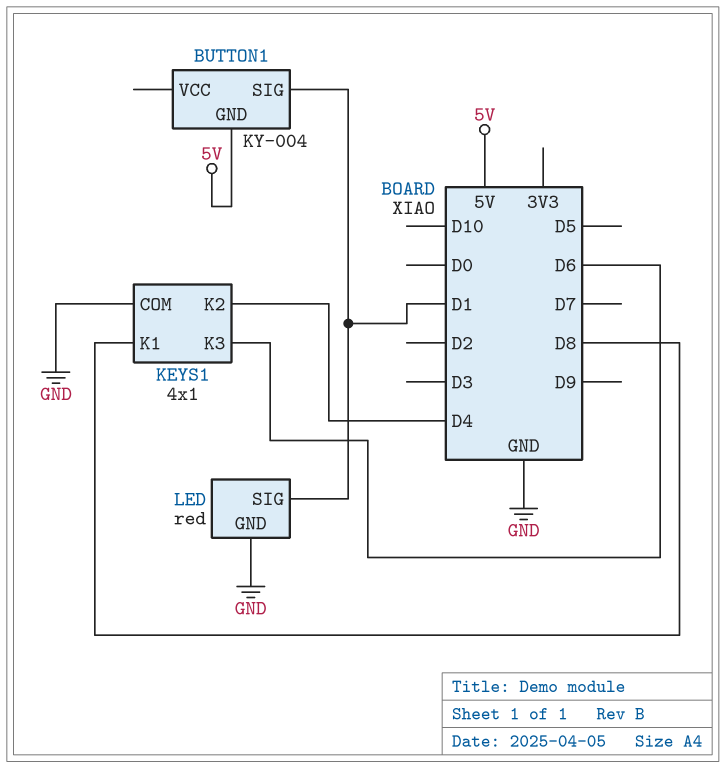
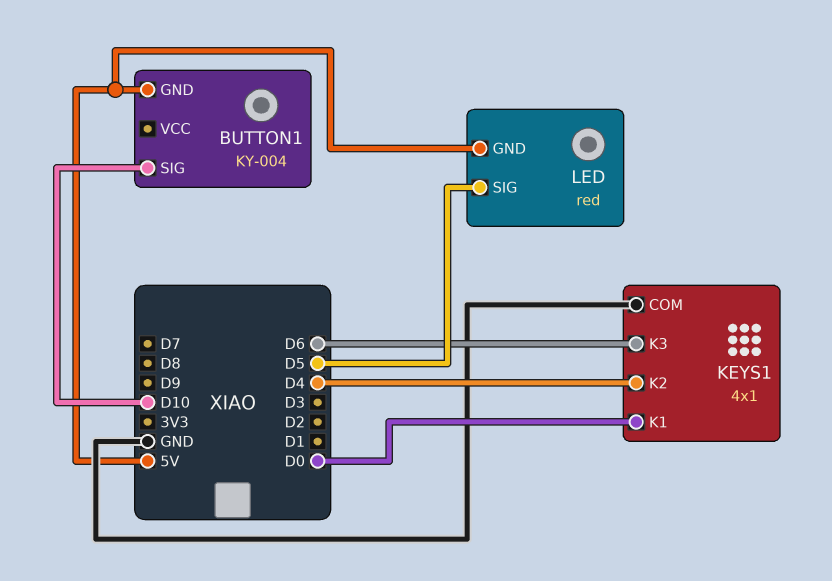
BUTTON1 pin SIG: D1 -> D10
KEYS1 pin K1: D8 -> D0
LED pin GND: GND -> 5V
LED pin SIG: D1 -> D5

